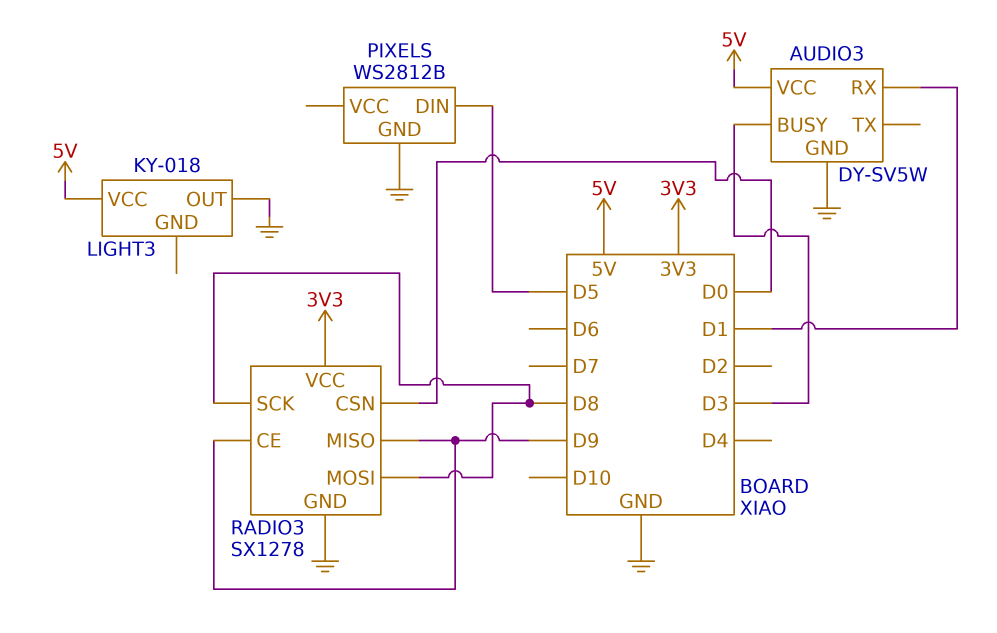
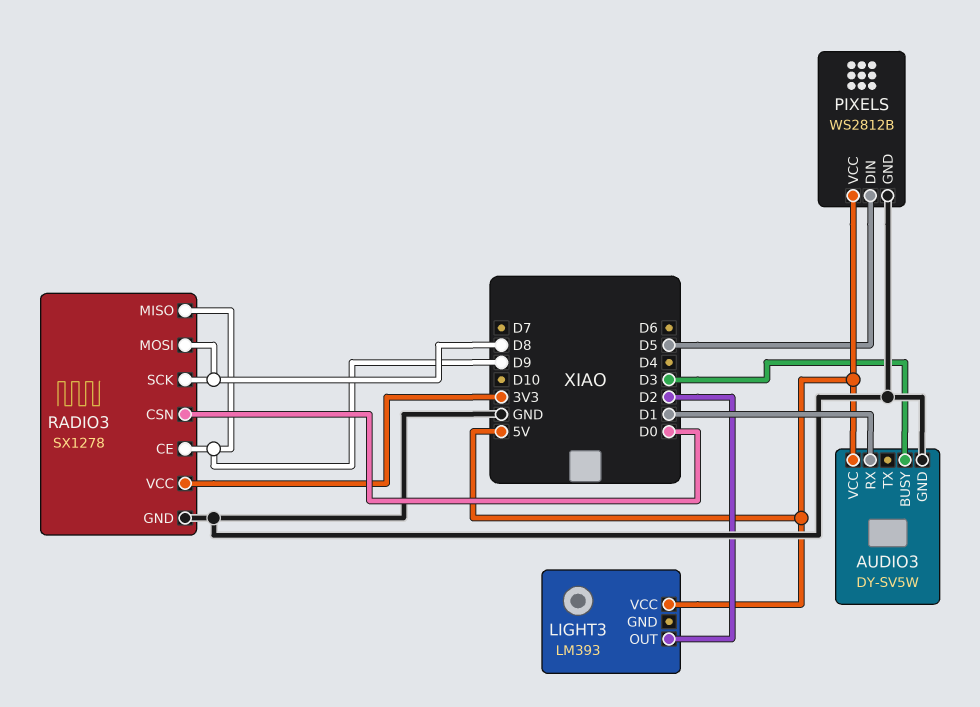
LIGHT3: KY-018 -> LM393
LIGHT3 pin OUT: GND -> D2
PIXELS pin VCC: none -> 5V

